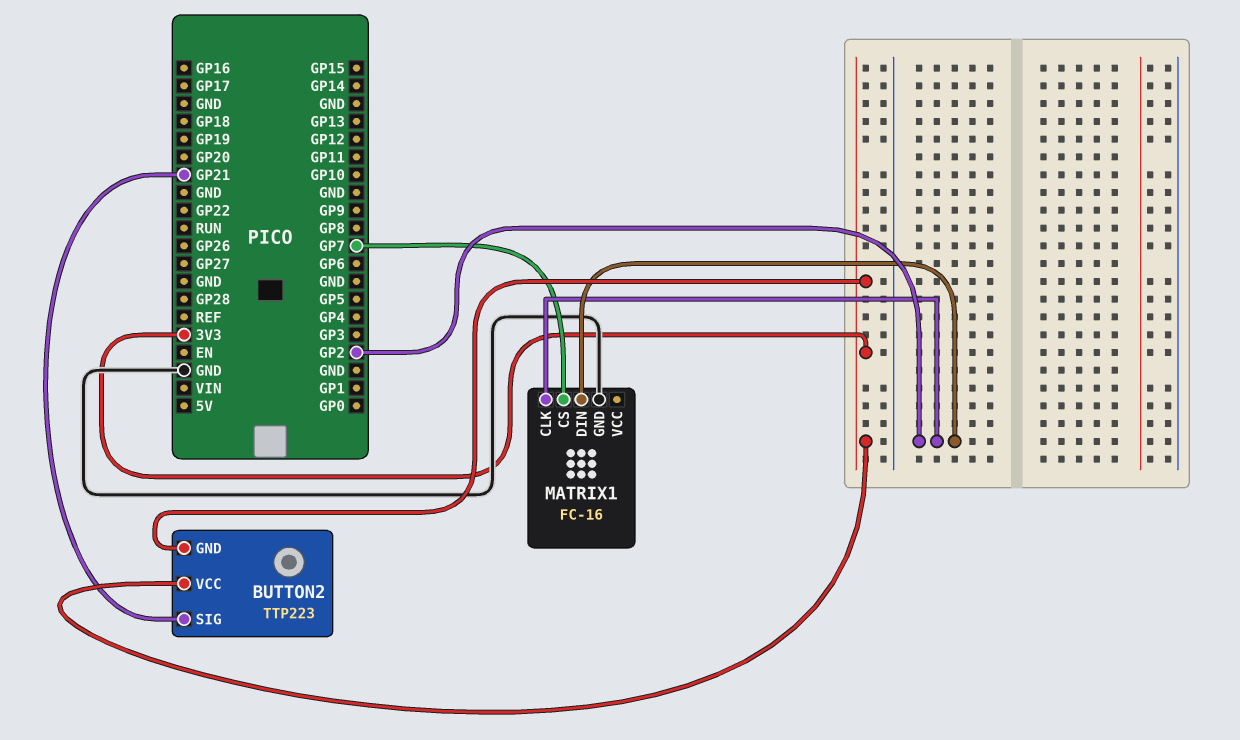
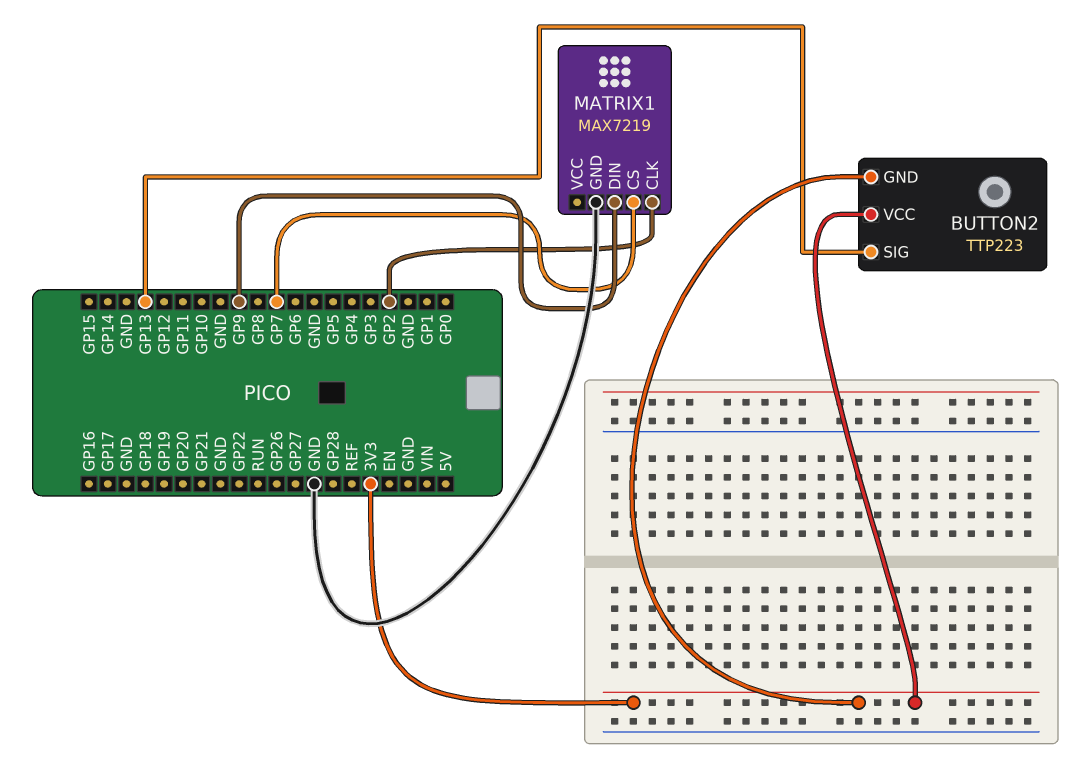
BUTTON2 pin SIG: GP21 -> GP13
MATRIX1: FC-16 -> MAX7219
MATRIX1 pin DIN: GP2 -> GP9

